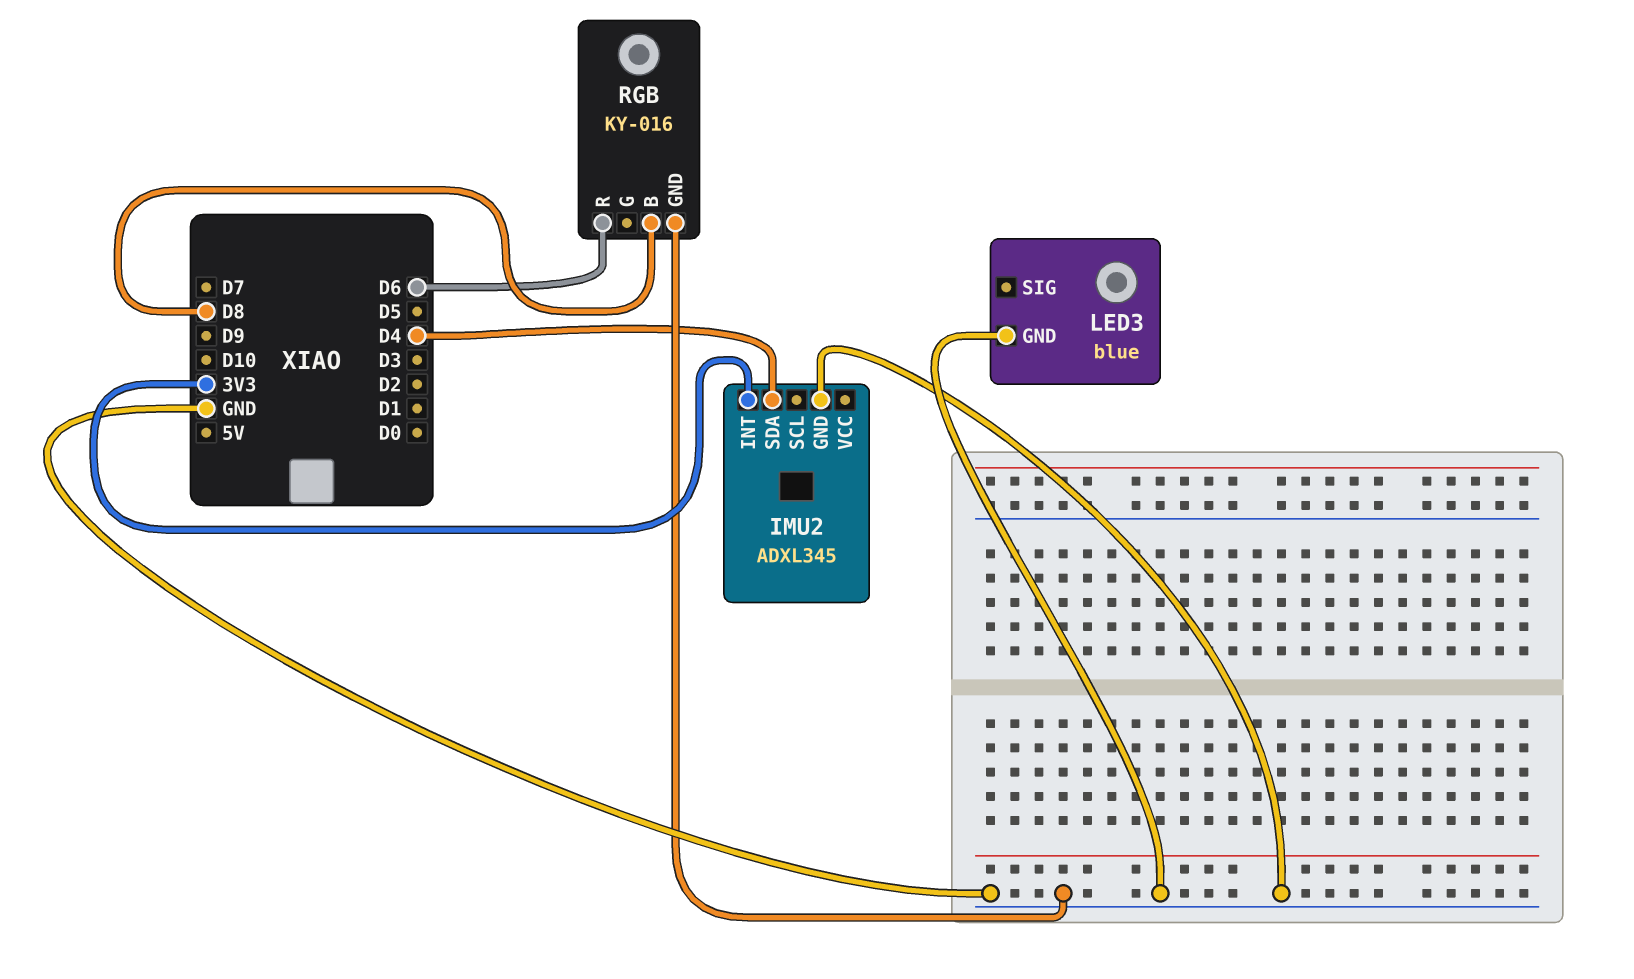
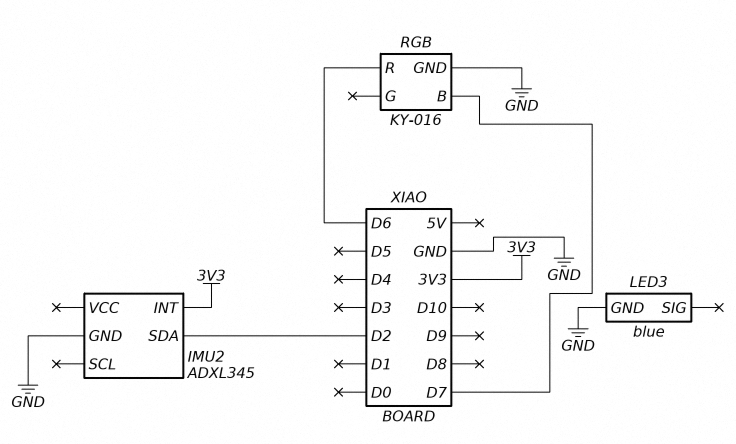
IMU2 pin SDA: D4 -> D2
RGB pin B: D8 -> D7

